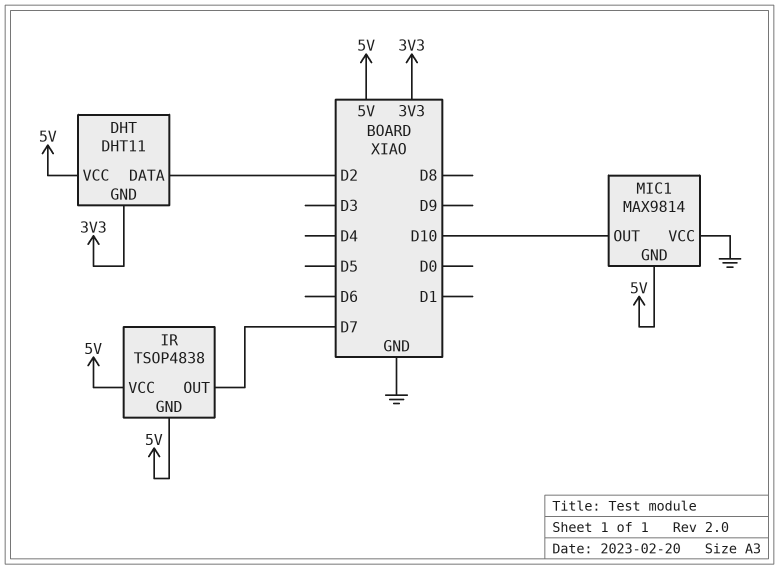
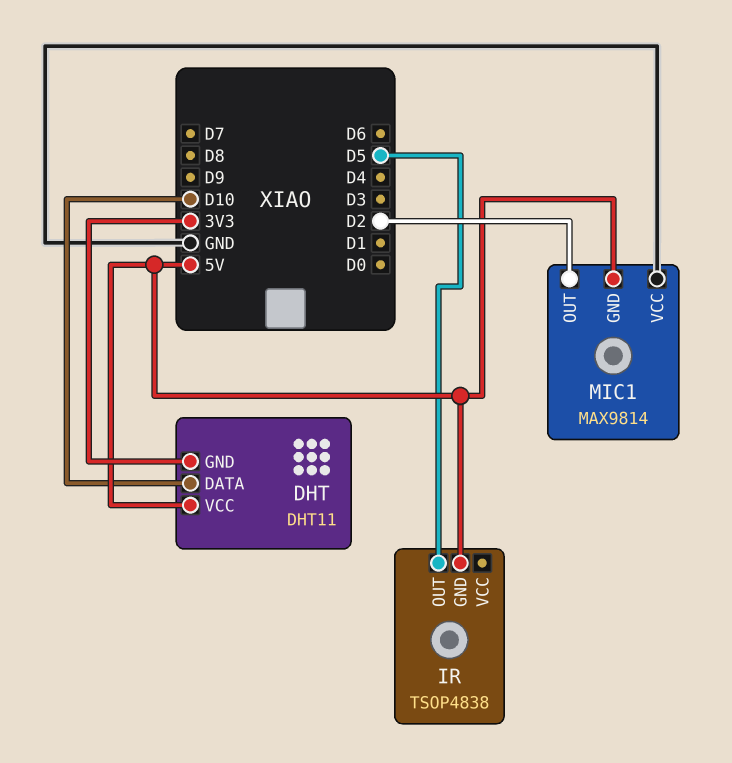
DHT pin DATA: D2 -> D10
IR pin OUT: D7 -> D5
IR pin VCC: 5V -> none
MIC1 pin OUT: D10 -> D2

